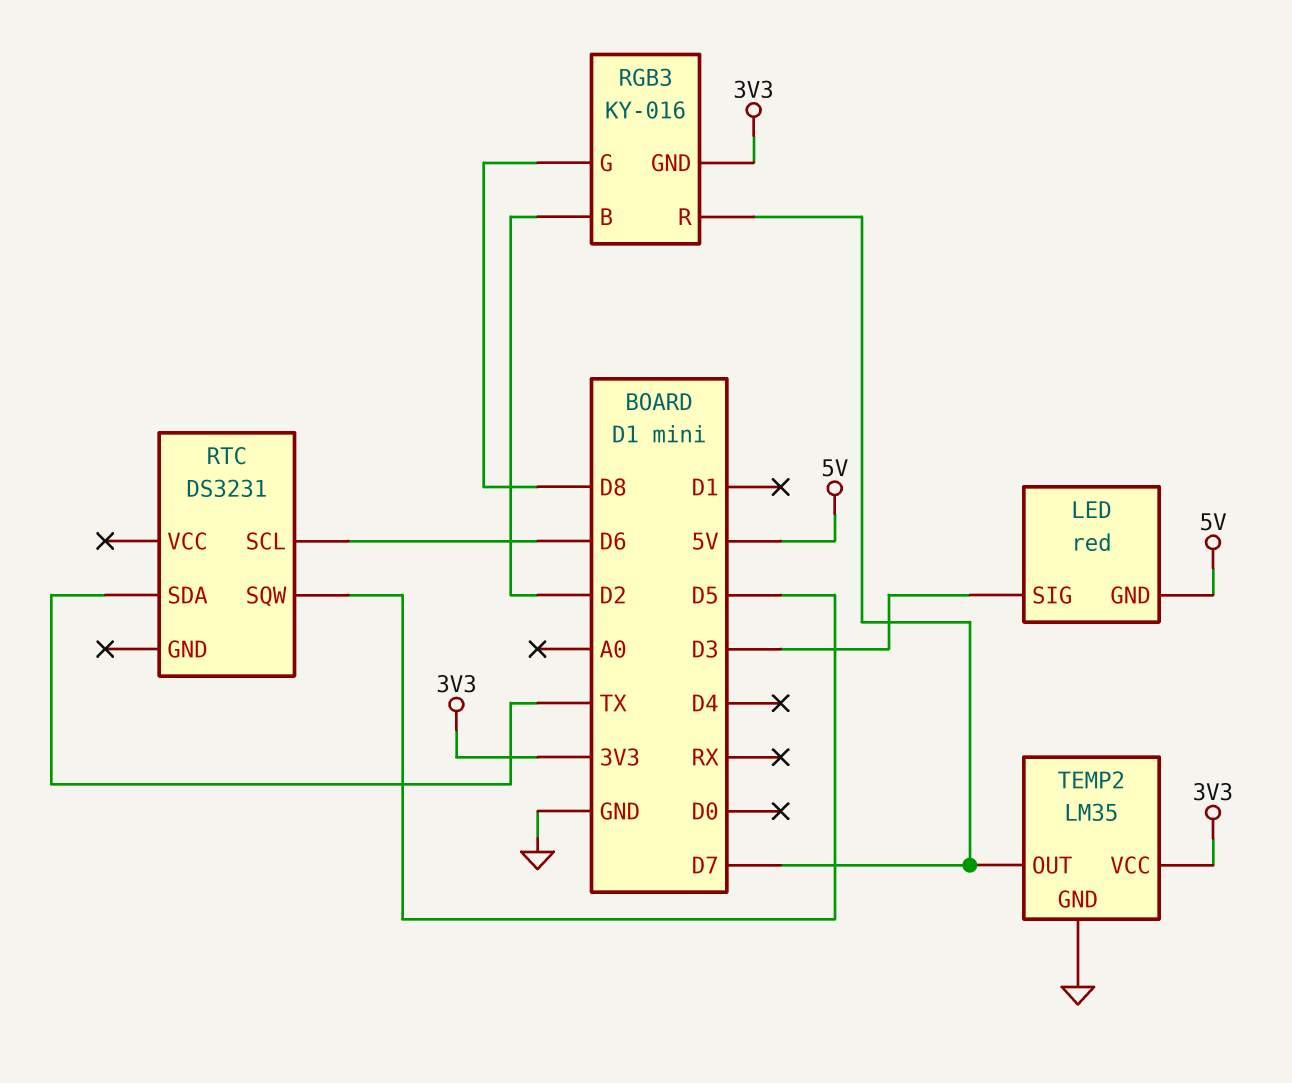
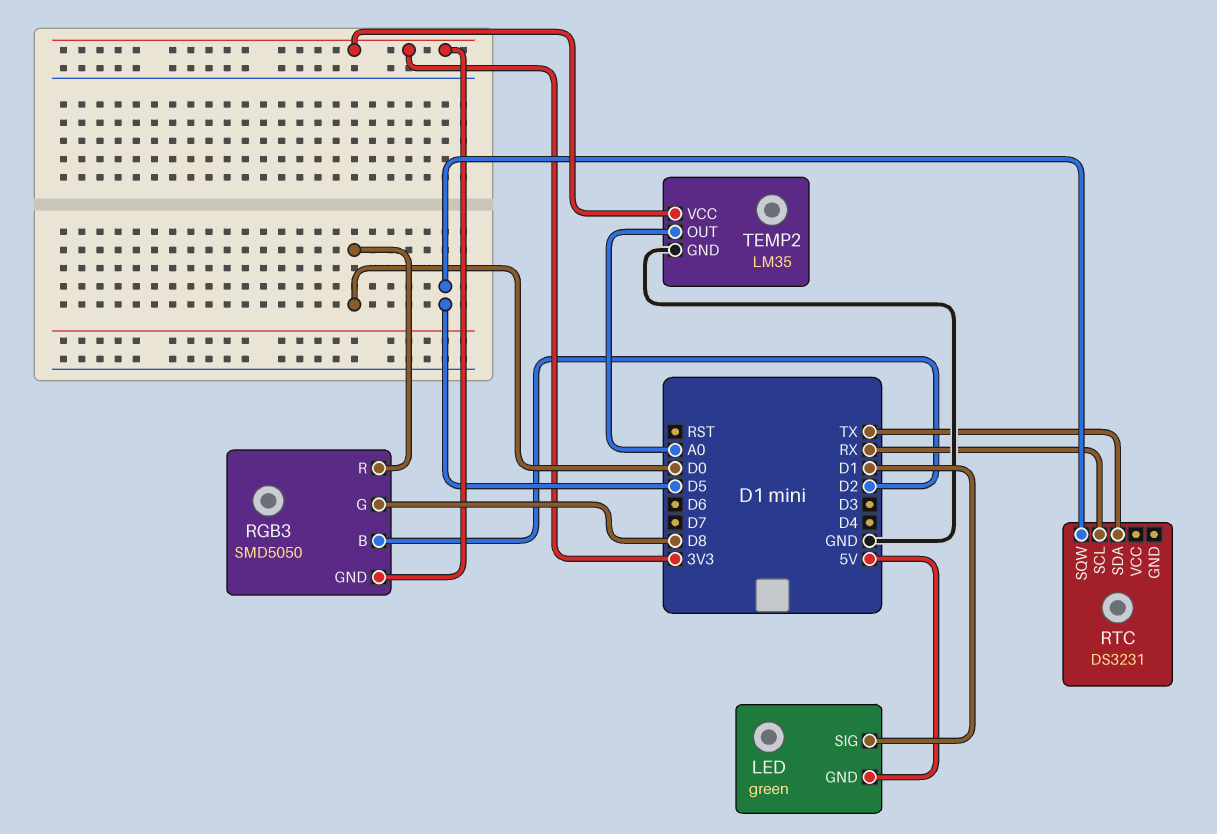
LED: red -> green
LED pin SIG: D3 -> D1
RGB3: KY-016 -> SMD5050
RGB3 pin R: D7 -> D0
RTC pin SCL: D6 -> RX
TEMP2 pin OUT: D7 -> A0

